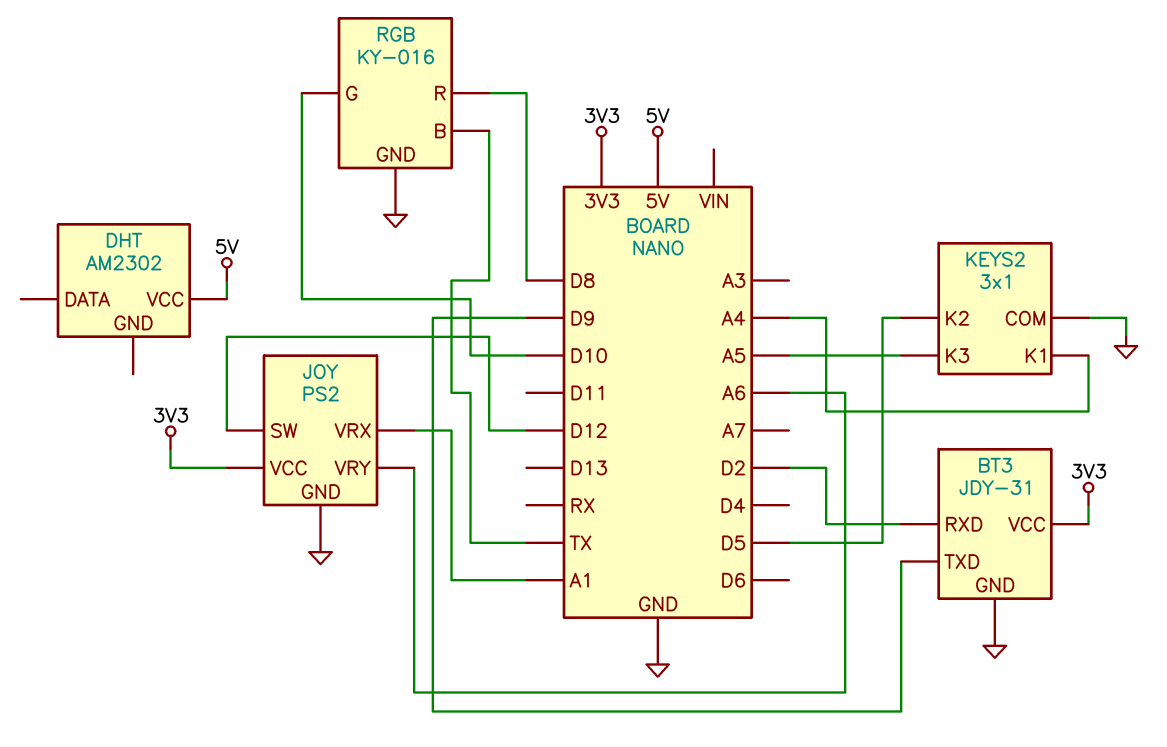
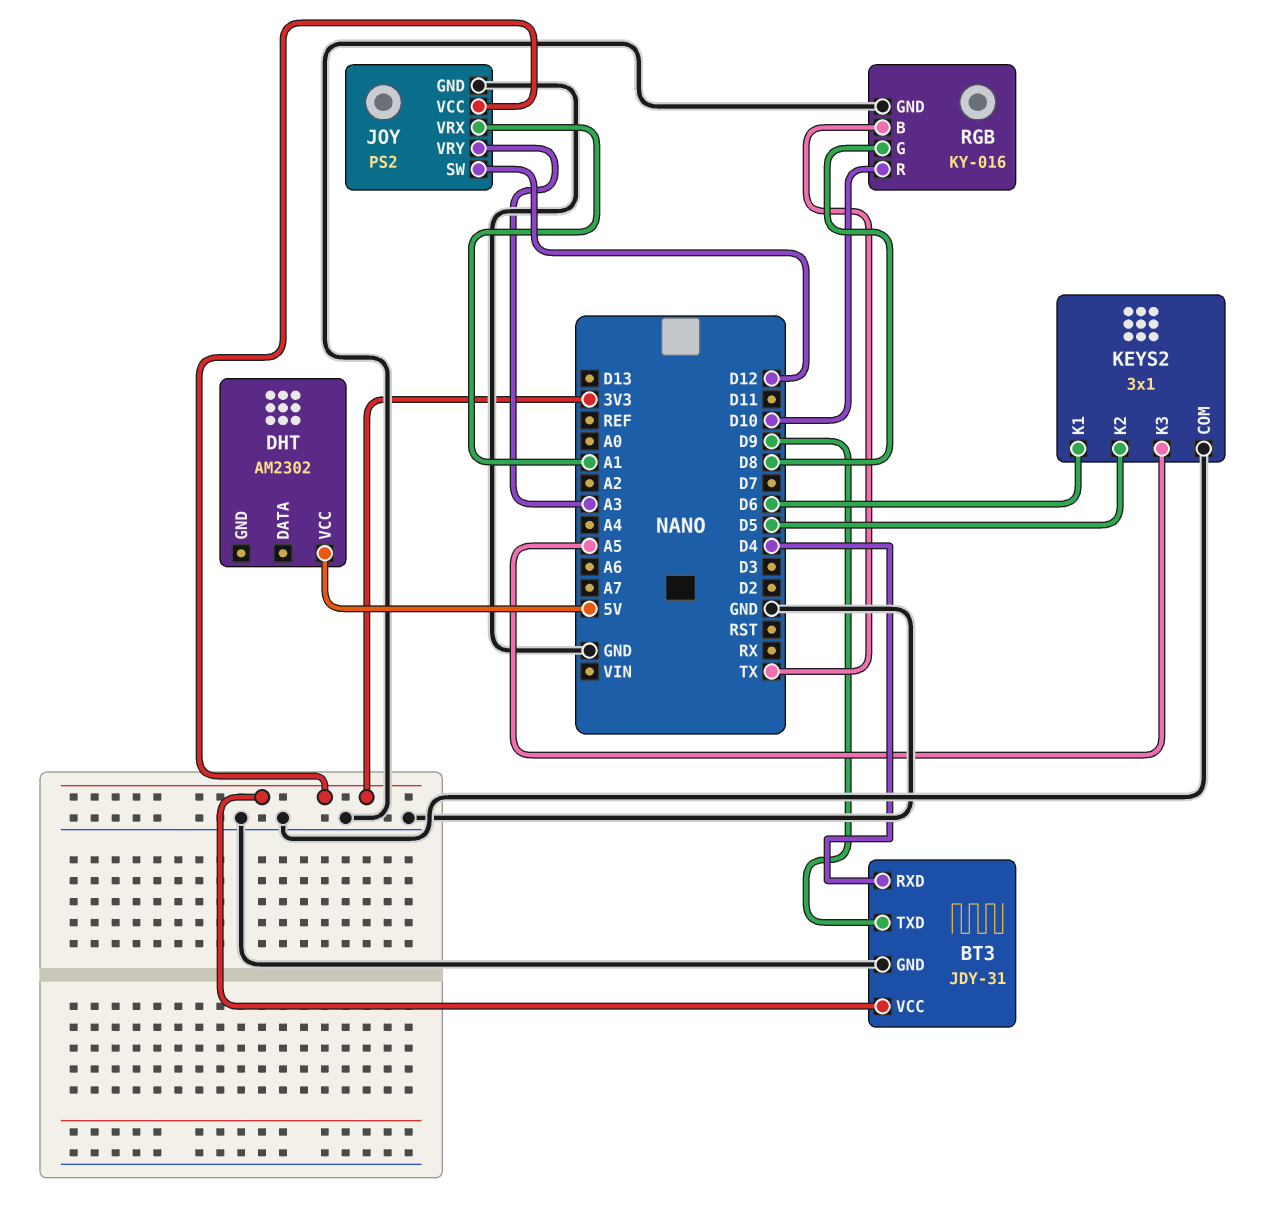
BT3 pin RXD: D2 -> D4
JOY pin VRY: A6 -> A3
KEYS2 pin K1: A4 -> D6
RGB pin G: D10 -> D8
RGB pin R: D8 -> D10

